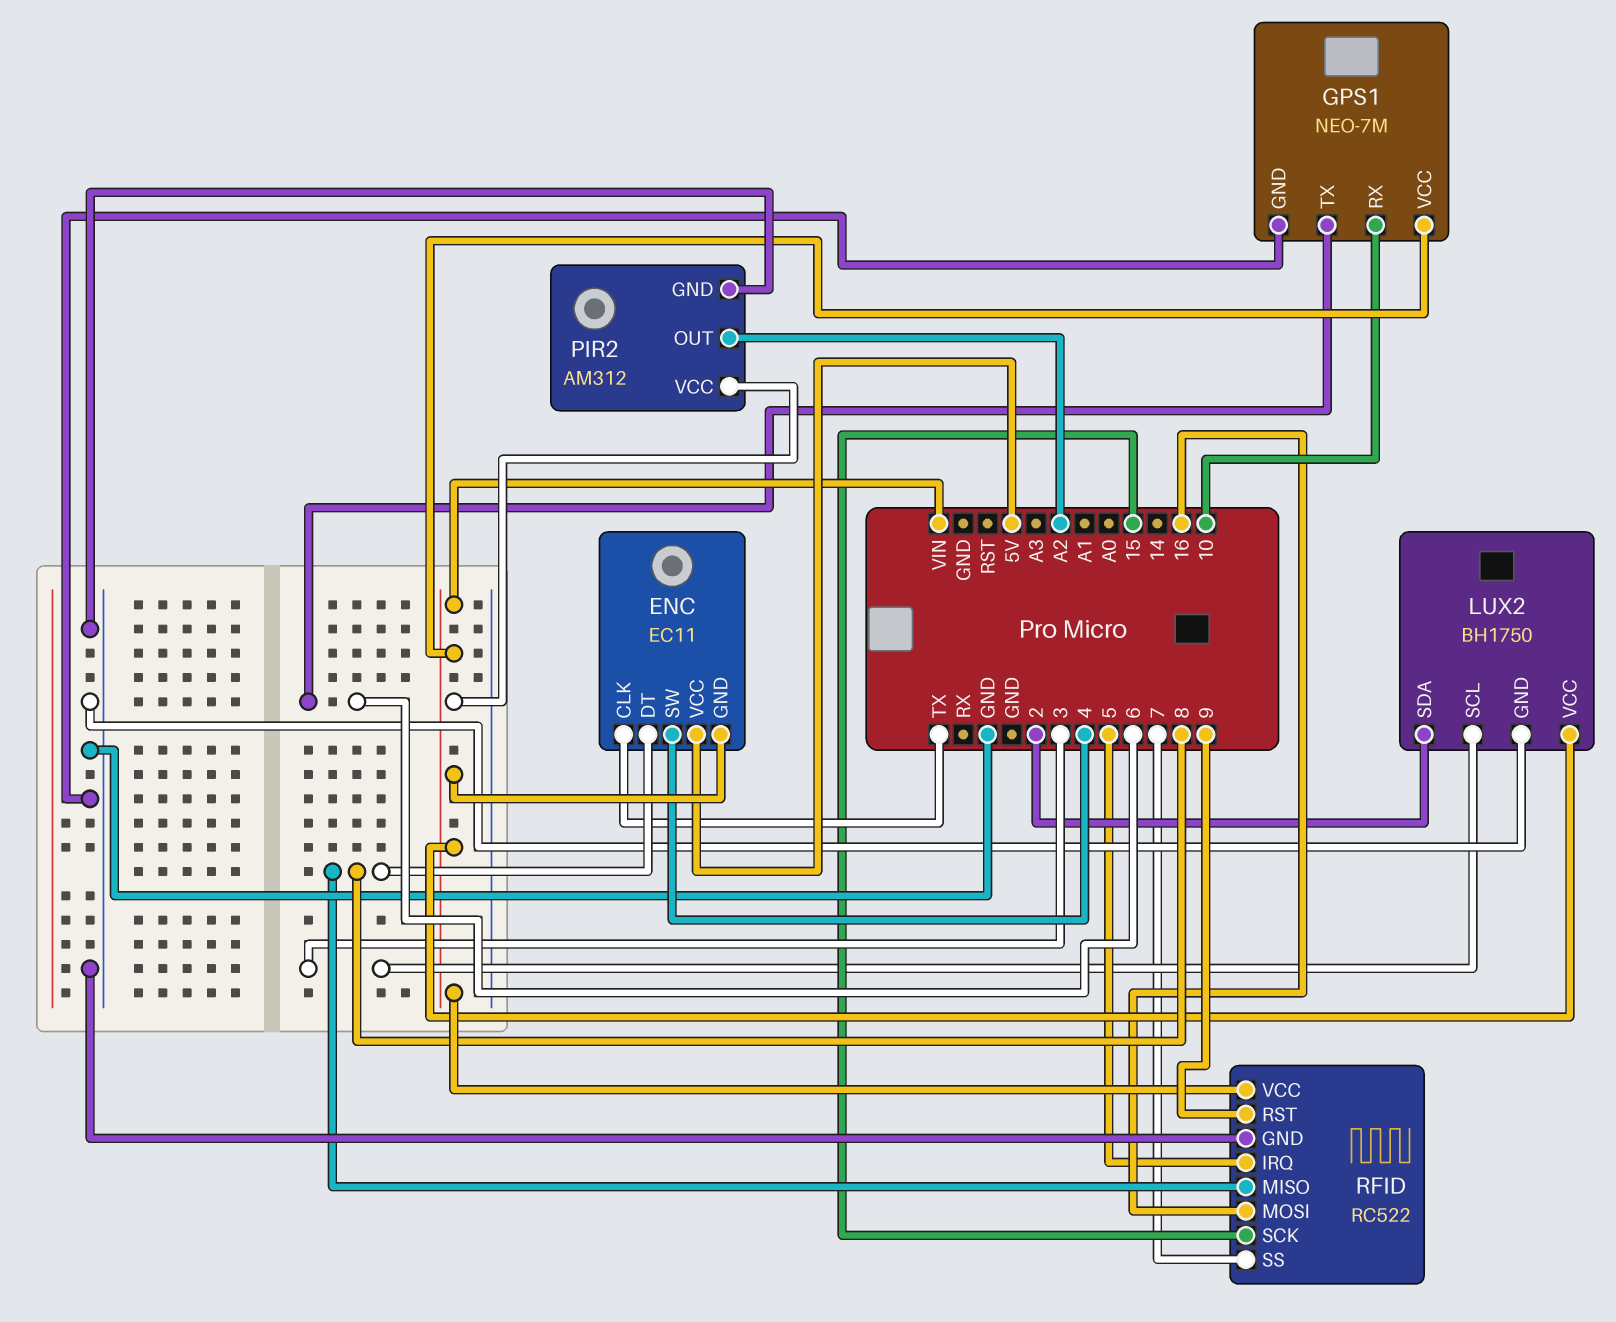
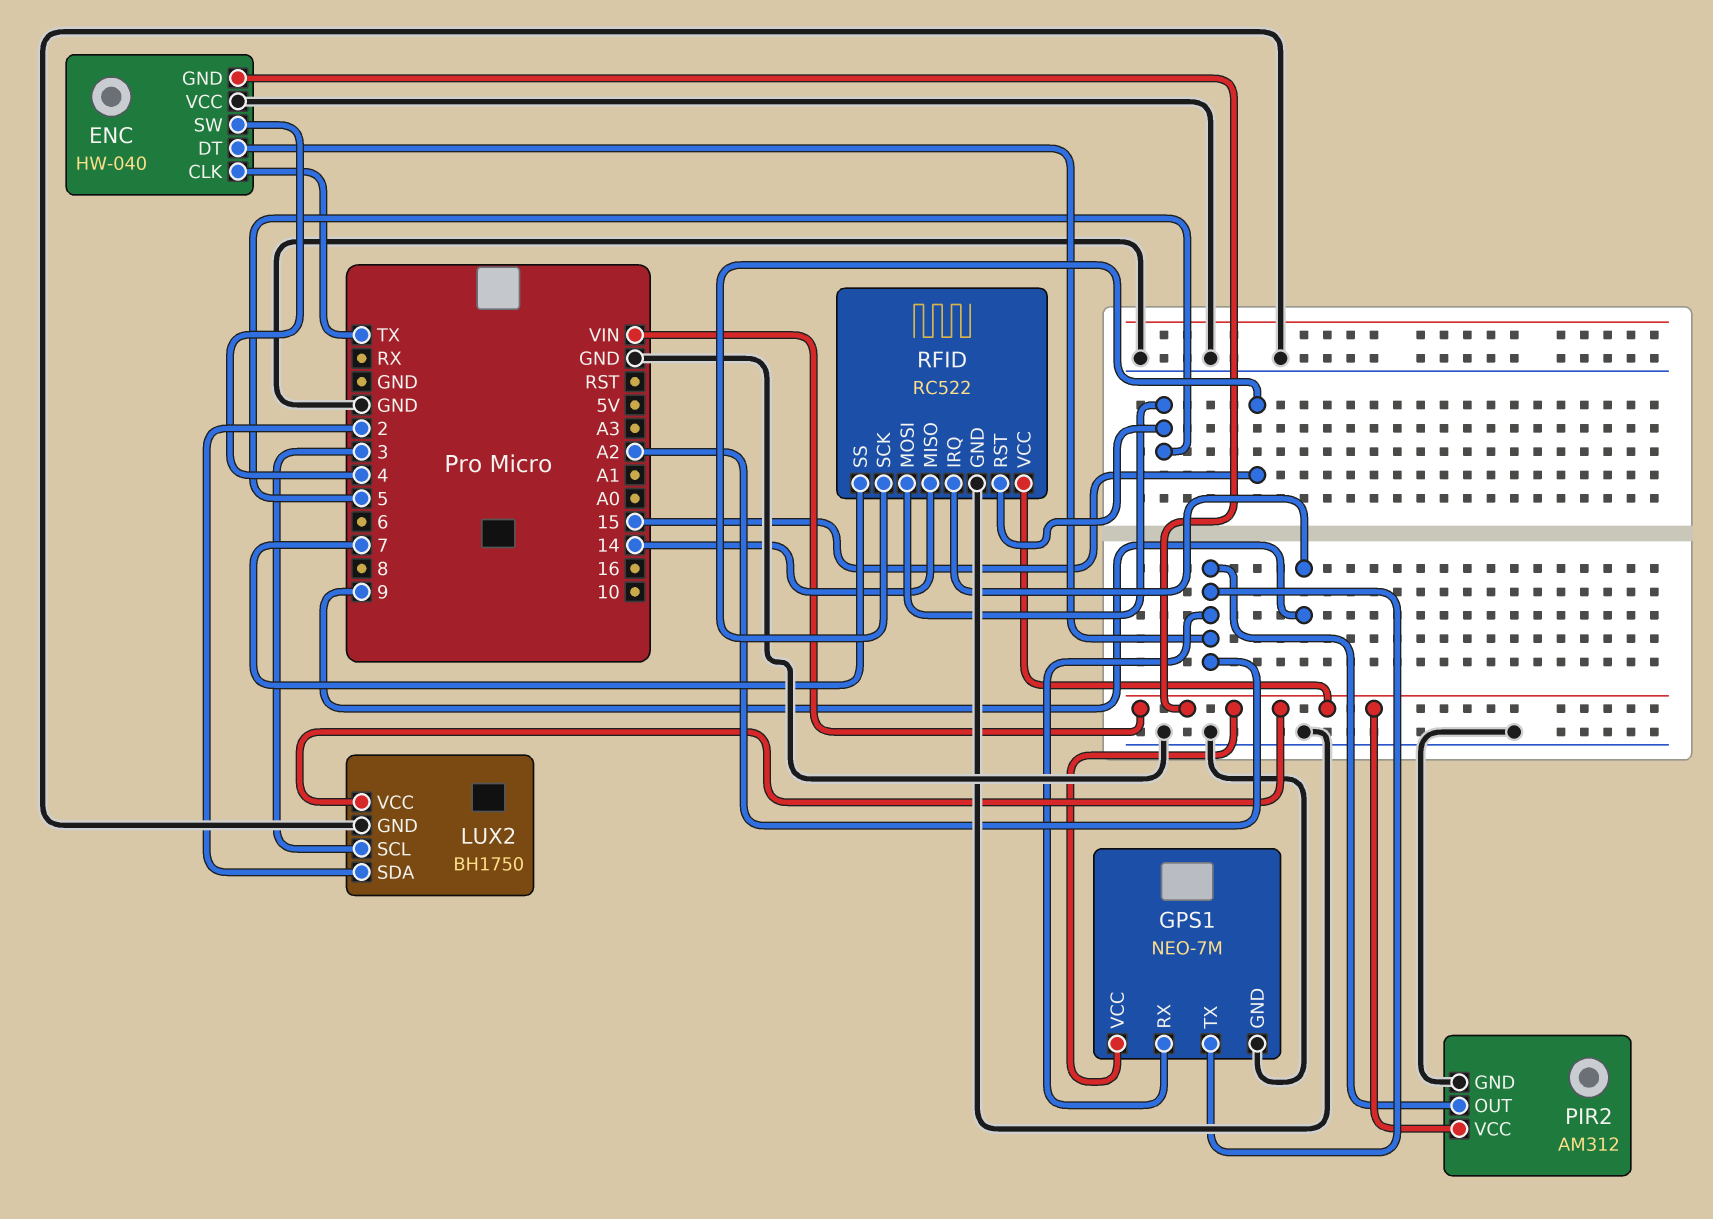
ENC: EC11 -> HW-040
ENC pin DT: 8 -> A2
ENC pin VCC: 5V -> GND
GPS1 pin RX: 10 -> A2
GPS1 pin TX: 6 -> A2
RFID pin IRQ: 5 -> 9
RFID pin MISO: 8 -> 14
RFID pin MOSI: 16 -> 5
RFID pin RST: 9 -> 5

